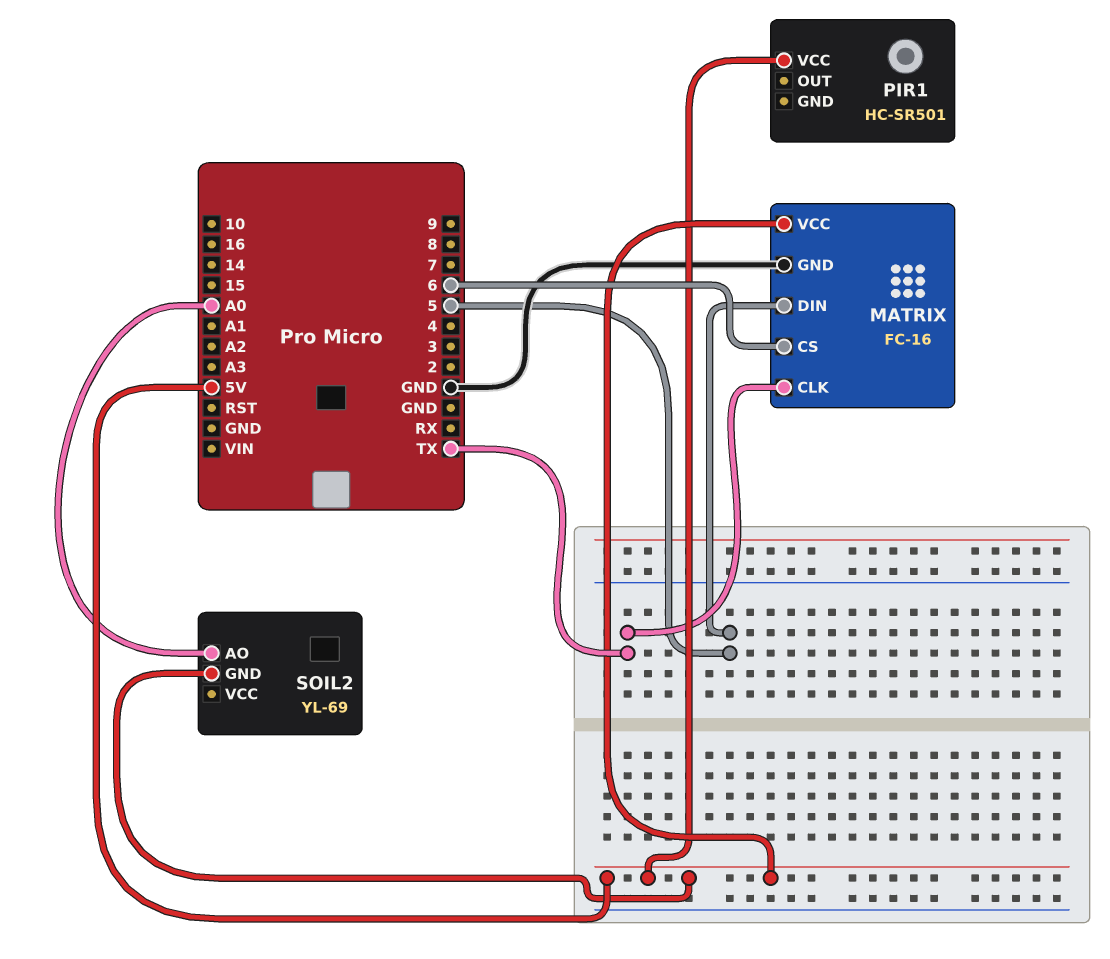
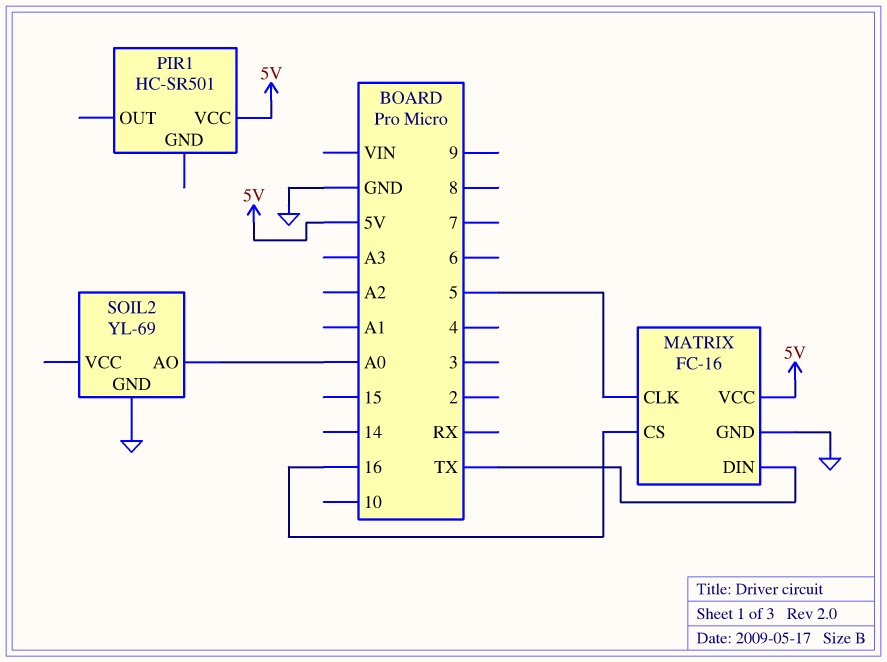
MATRIX pin CLK: TX -> 5
MATRIX pin CS: 6 -> 16
MATRIX pin DIN: 5 -> TX
SOIL2 pin GND: 5V -> GND

